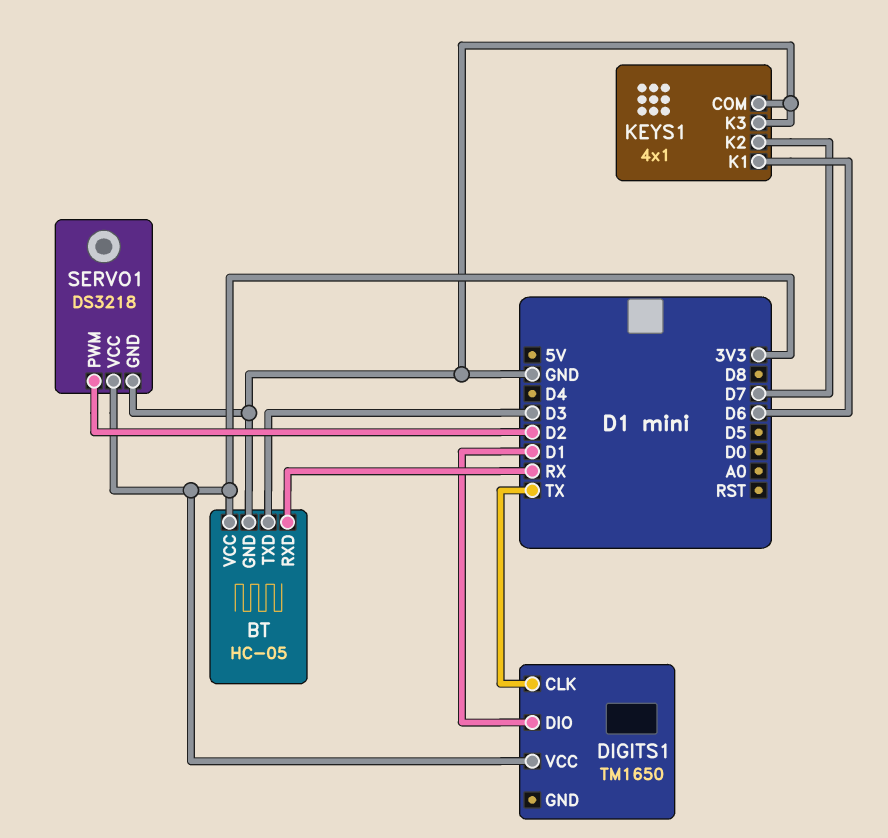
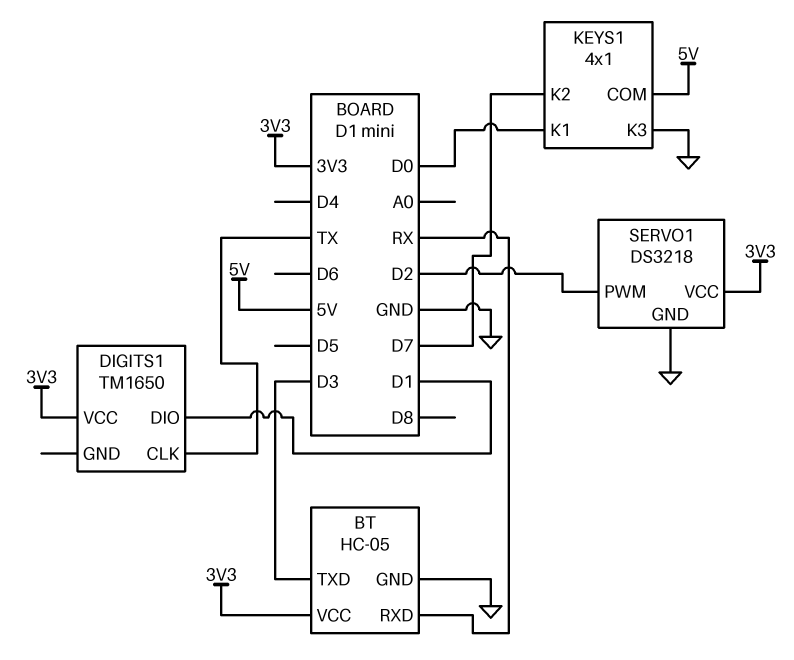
KEYS1 pin COM: GND -> 5V
KEYS1 pin K1: D6 -> D0

